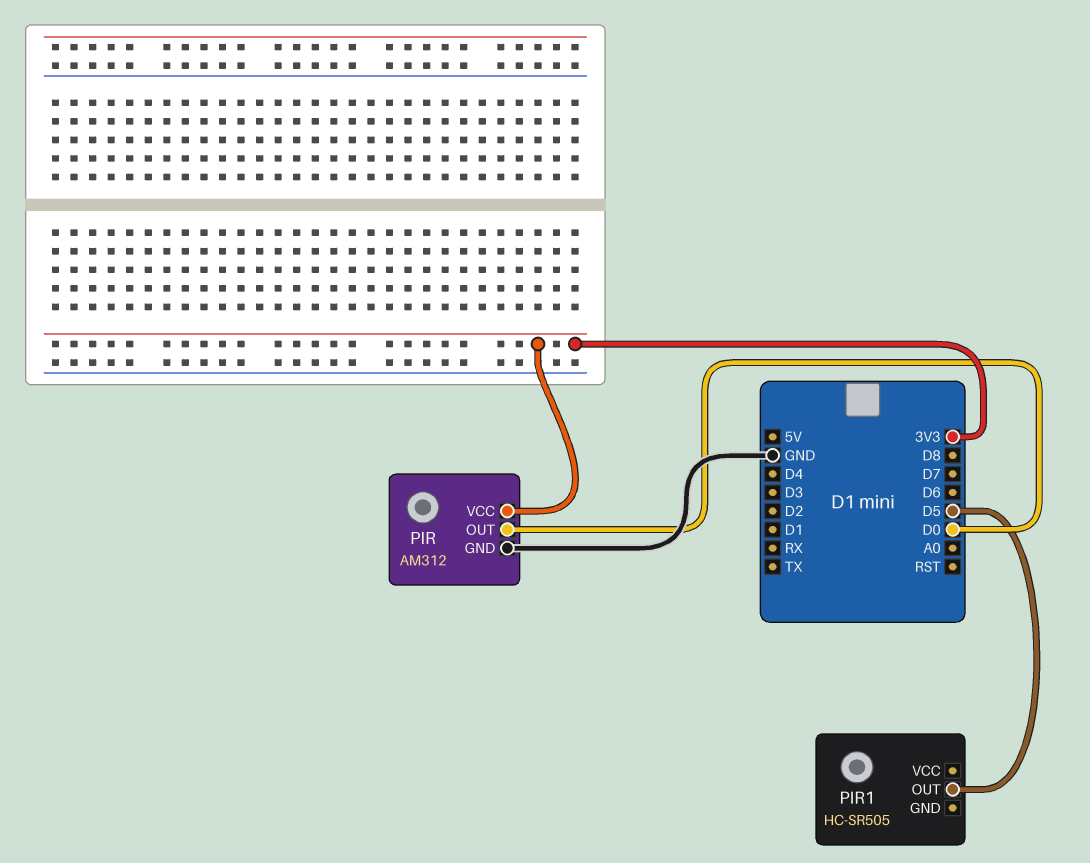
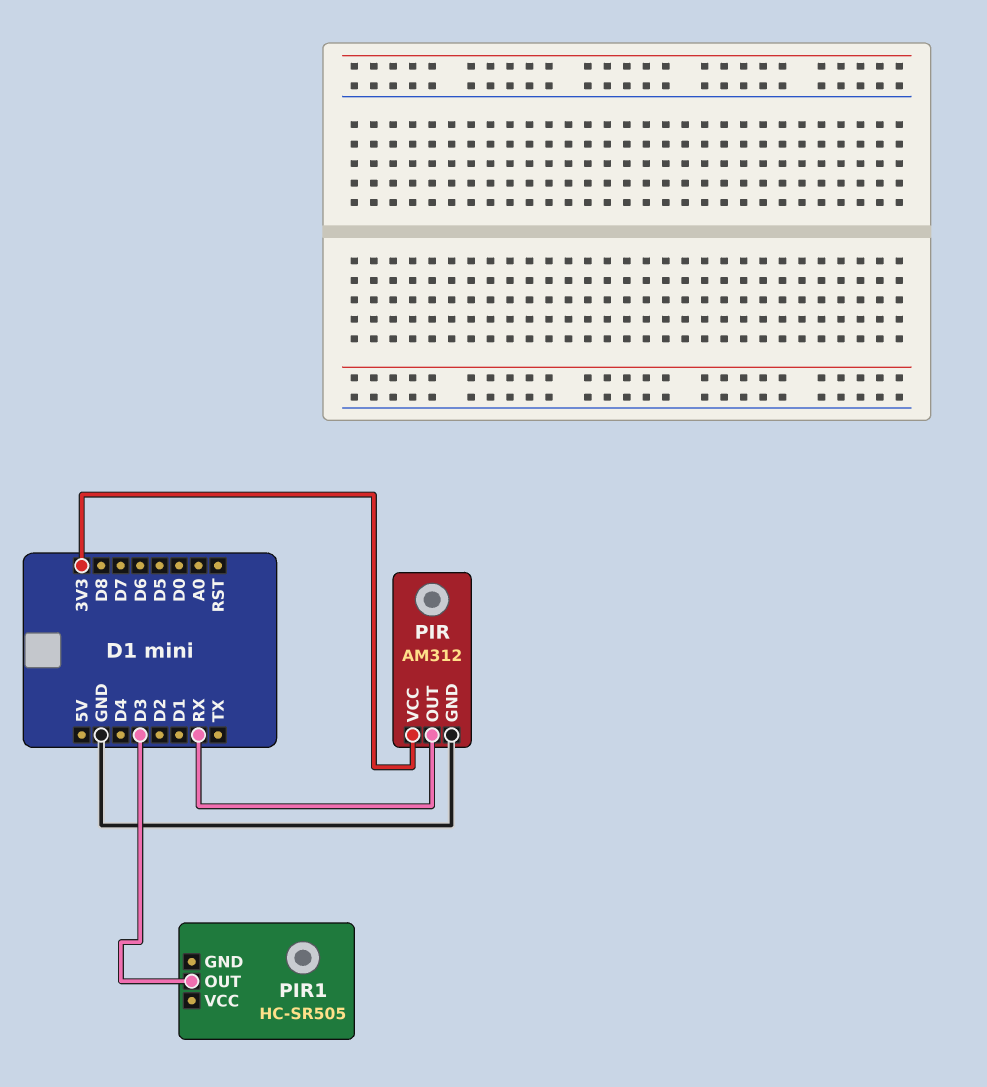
PIR pin OUT: D0 -> RX
PIR1 pin OUT: D5 -> D3

